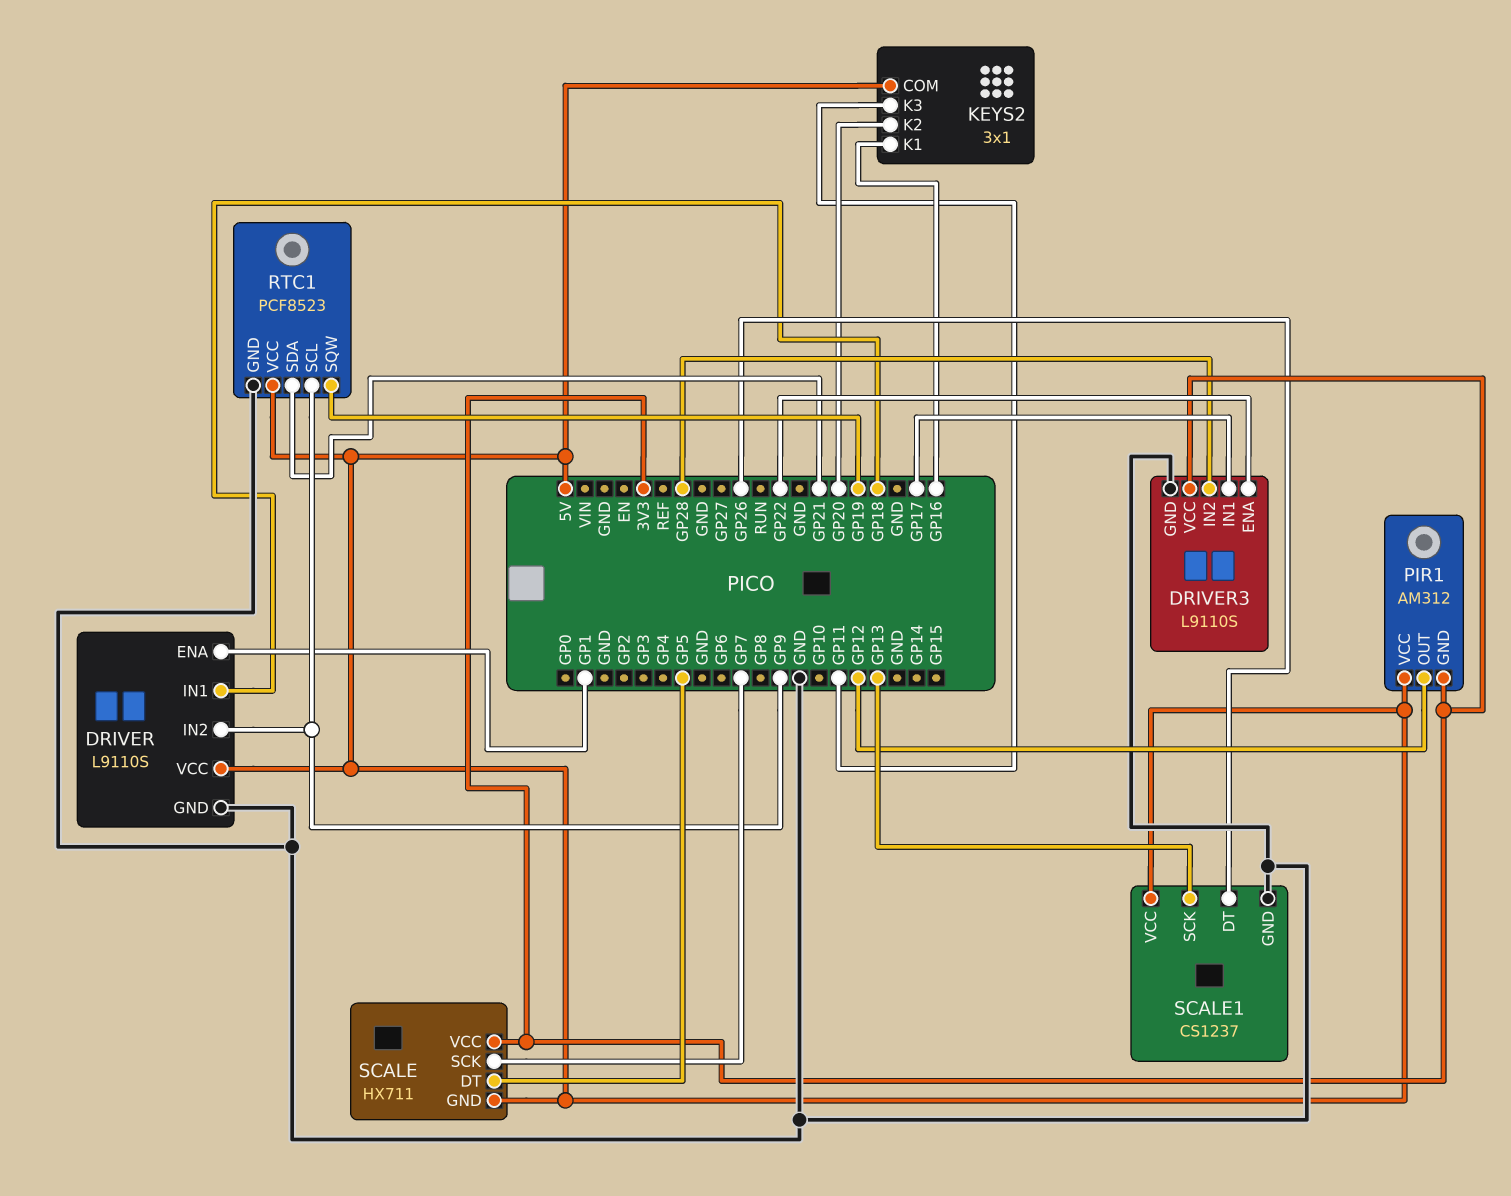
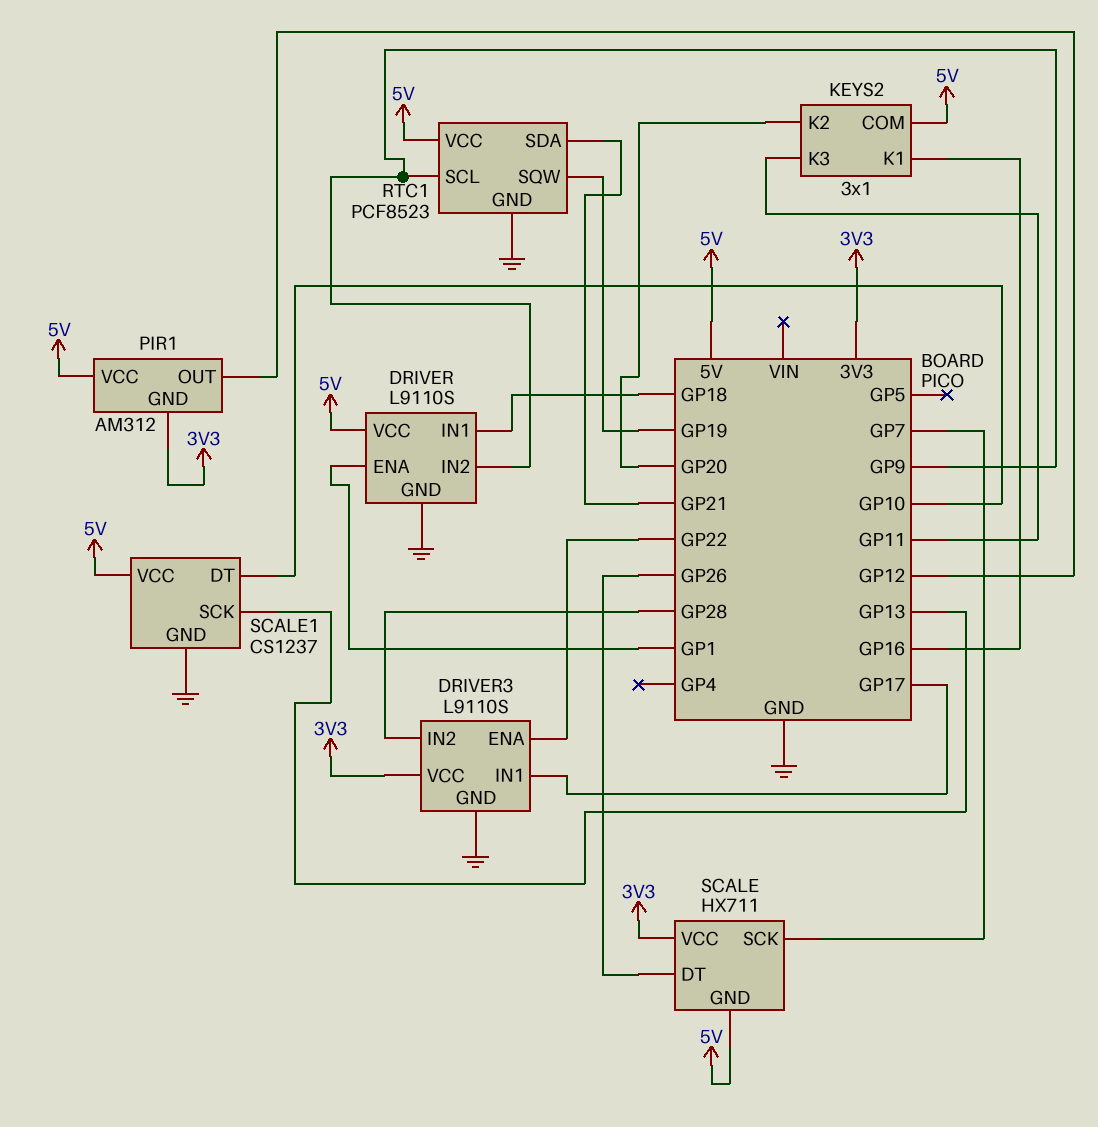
SCALE pin DT: GP5 -> GP26
SCALE1 pin DT: GP26 -> GP10

